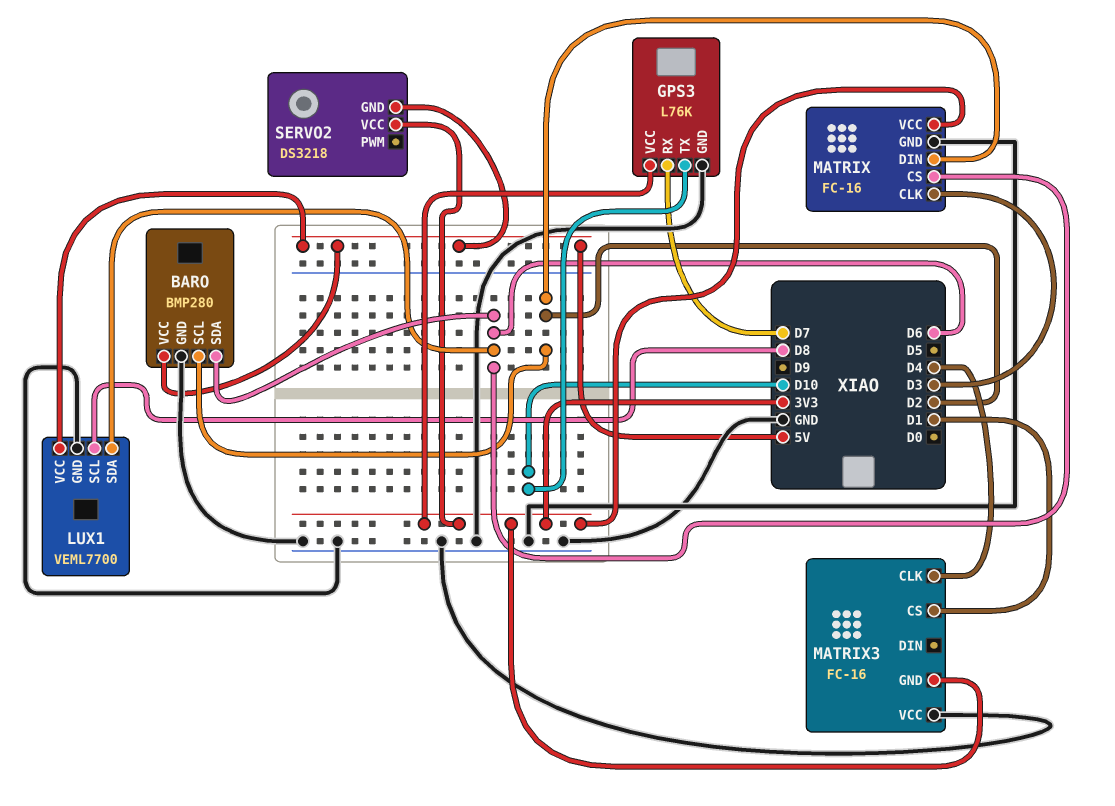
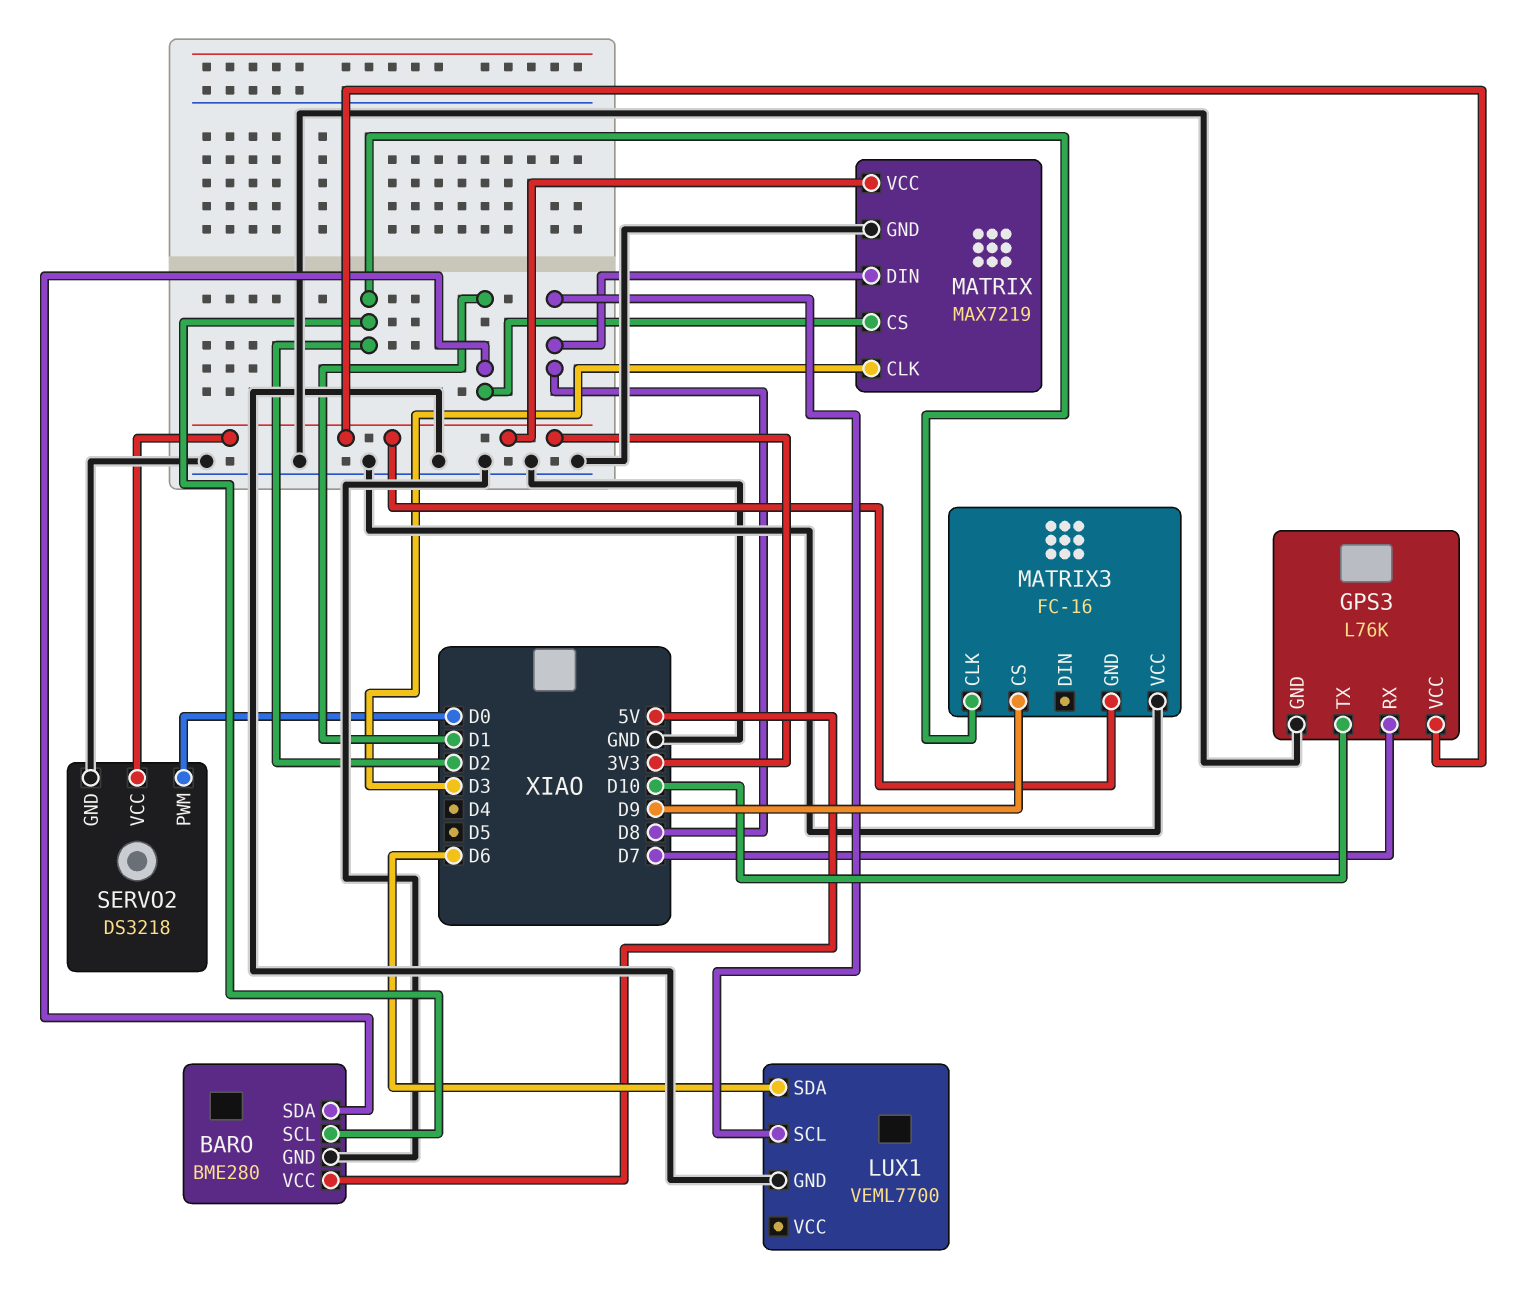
BARO: BMP280 -> BME280
BARO pin SDA: D6 -> D1
LUX1 pin VCC: 5V -> none
MATRIX: FC-16 -> MAX7219
MATRIX pin CS: D6 -> D1
MATRIX pin DIN: D2 -> D8
MATRIX3 pin CLK: D4 -> D2
MATRIX3 pin CS: D1 -> D9
SERVO2 pin GND: 5V -> GND
SERVO2 pin PWM: none -> D0

